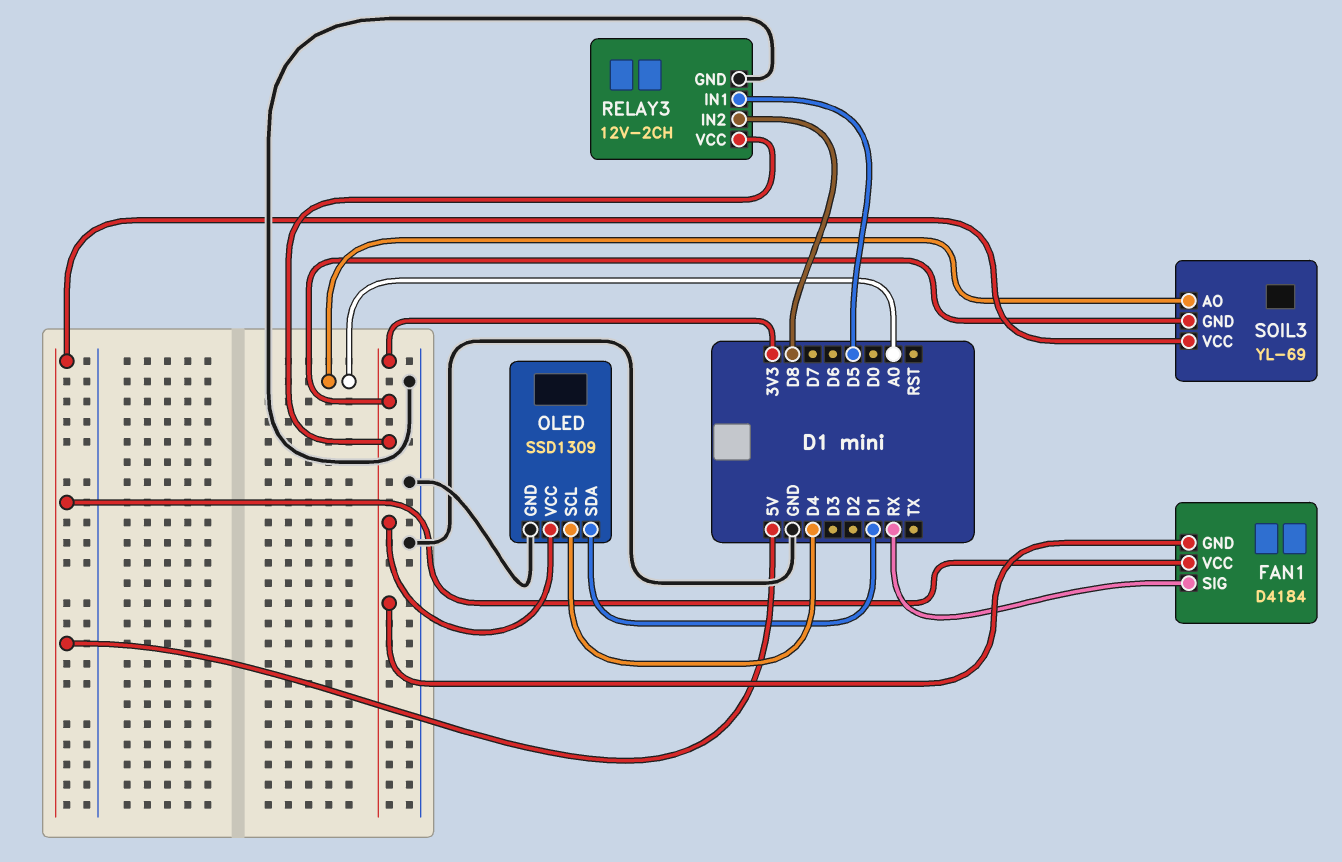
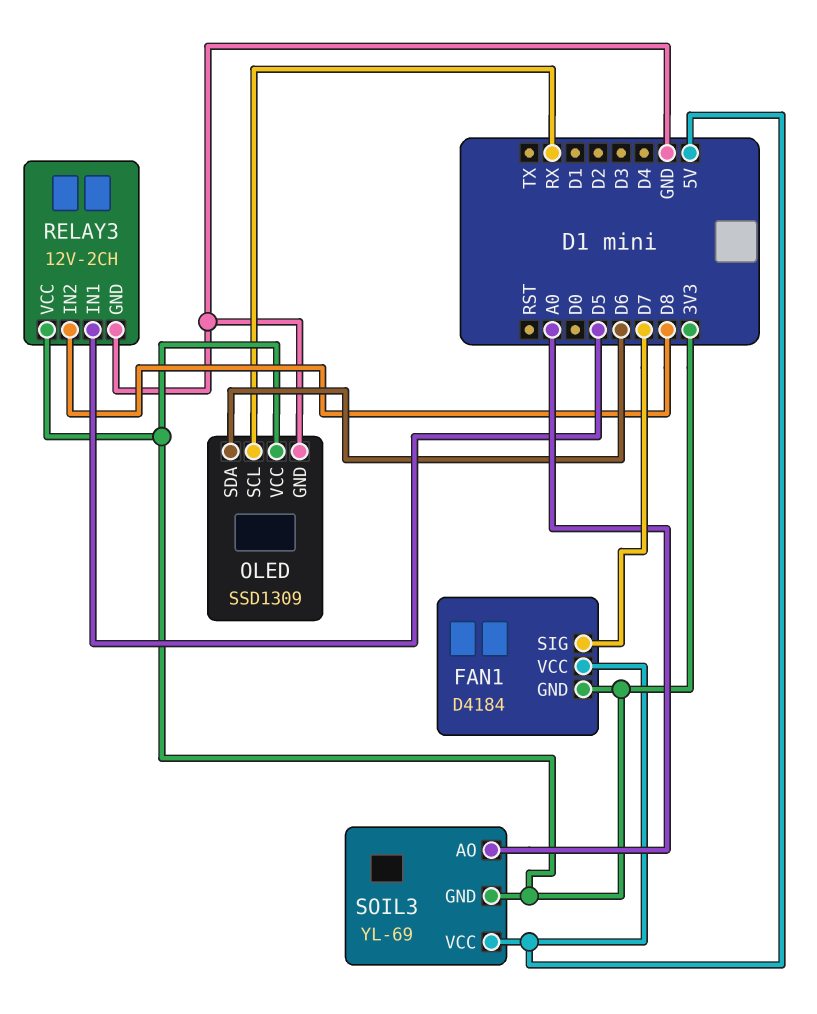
FAN1 pin SIG: RX -> D7
OLED pin SCL: D4 -> RX
OLED pin SDA: D1 -> D6

